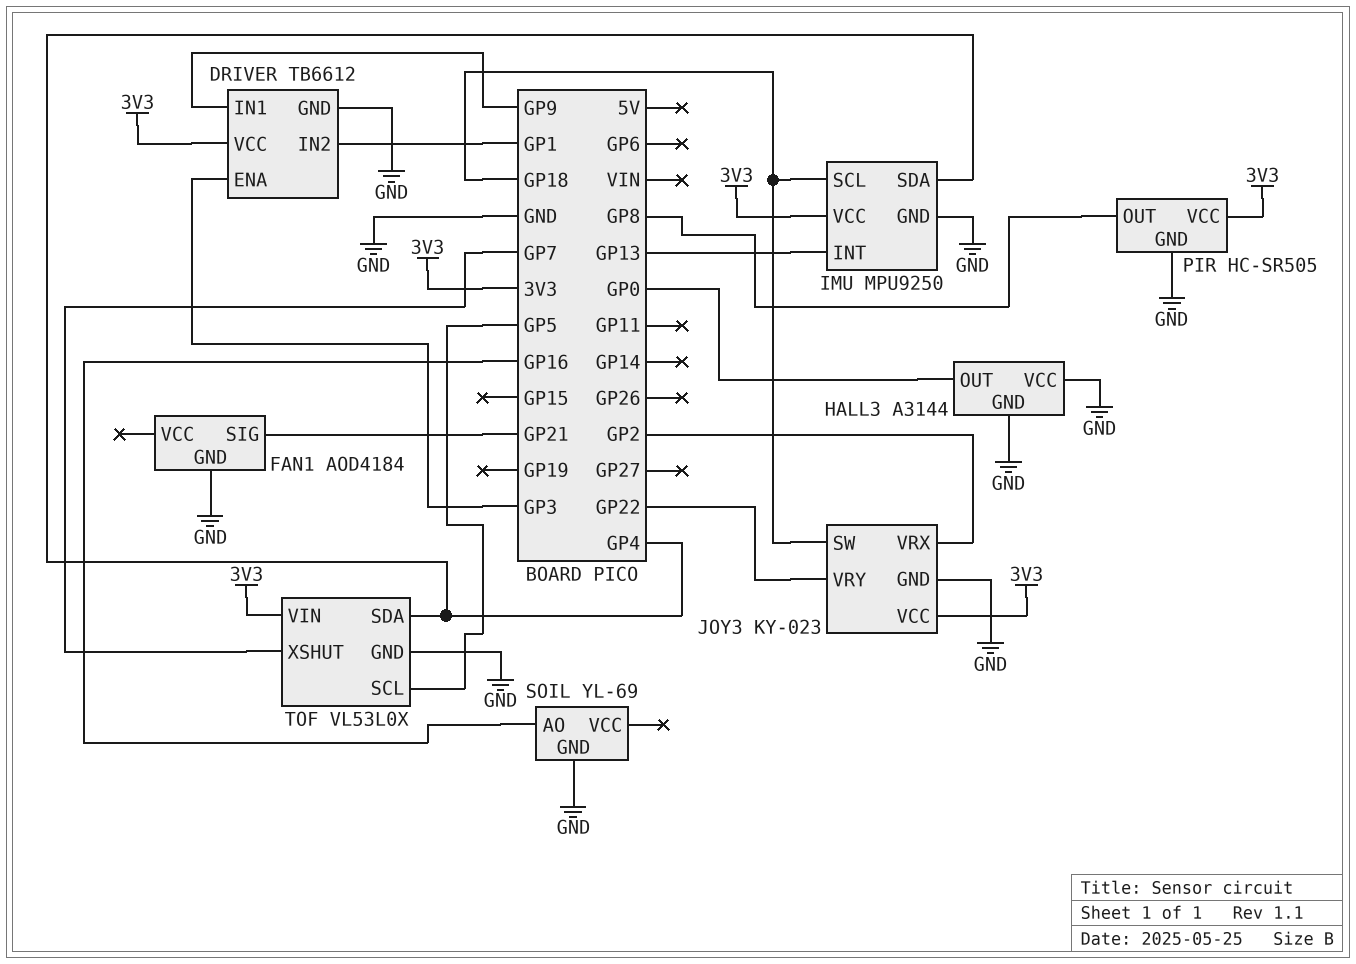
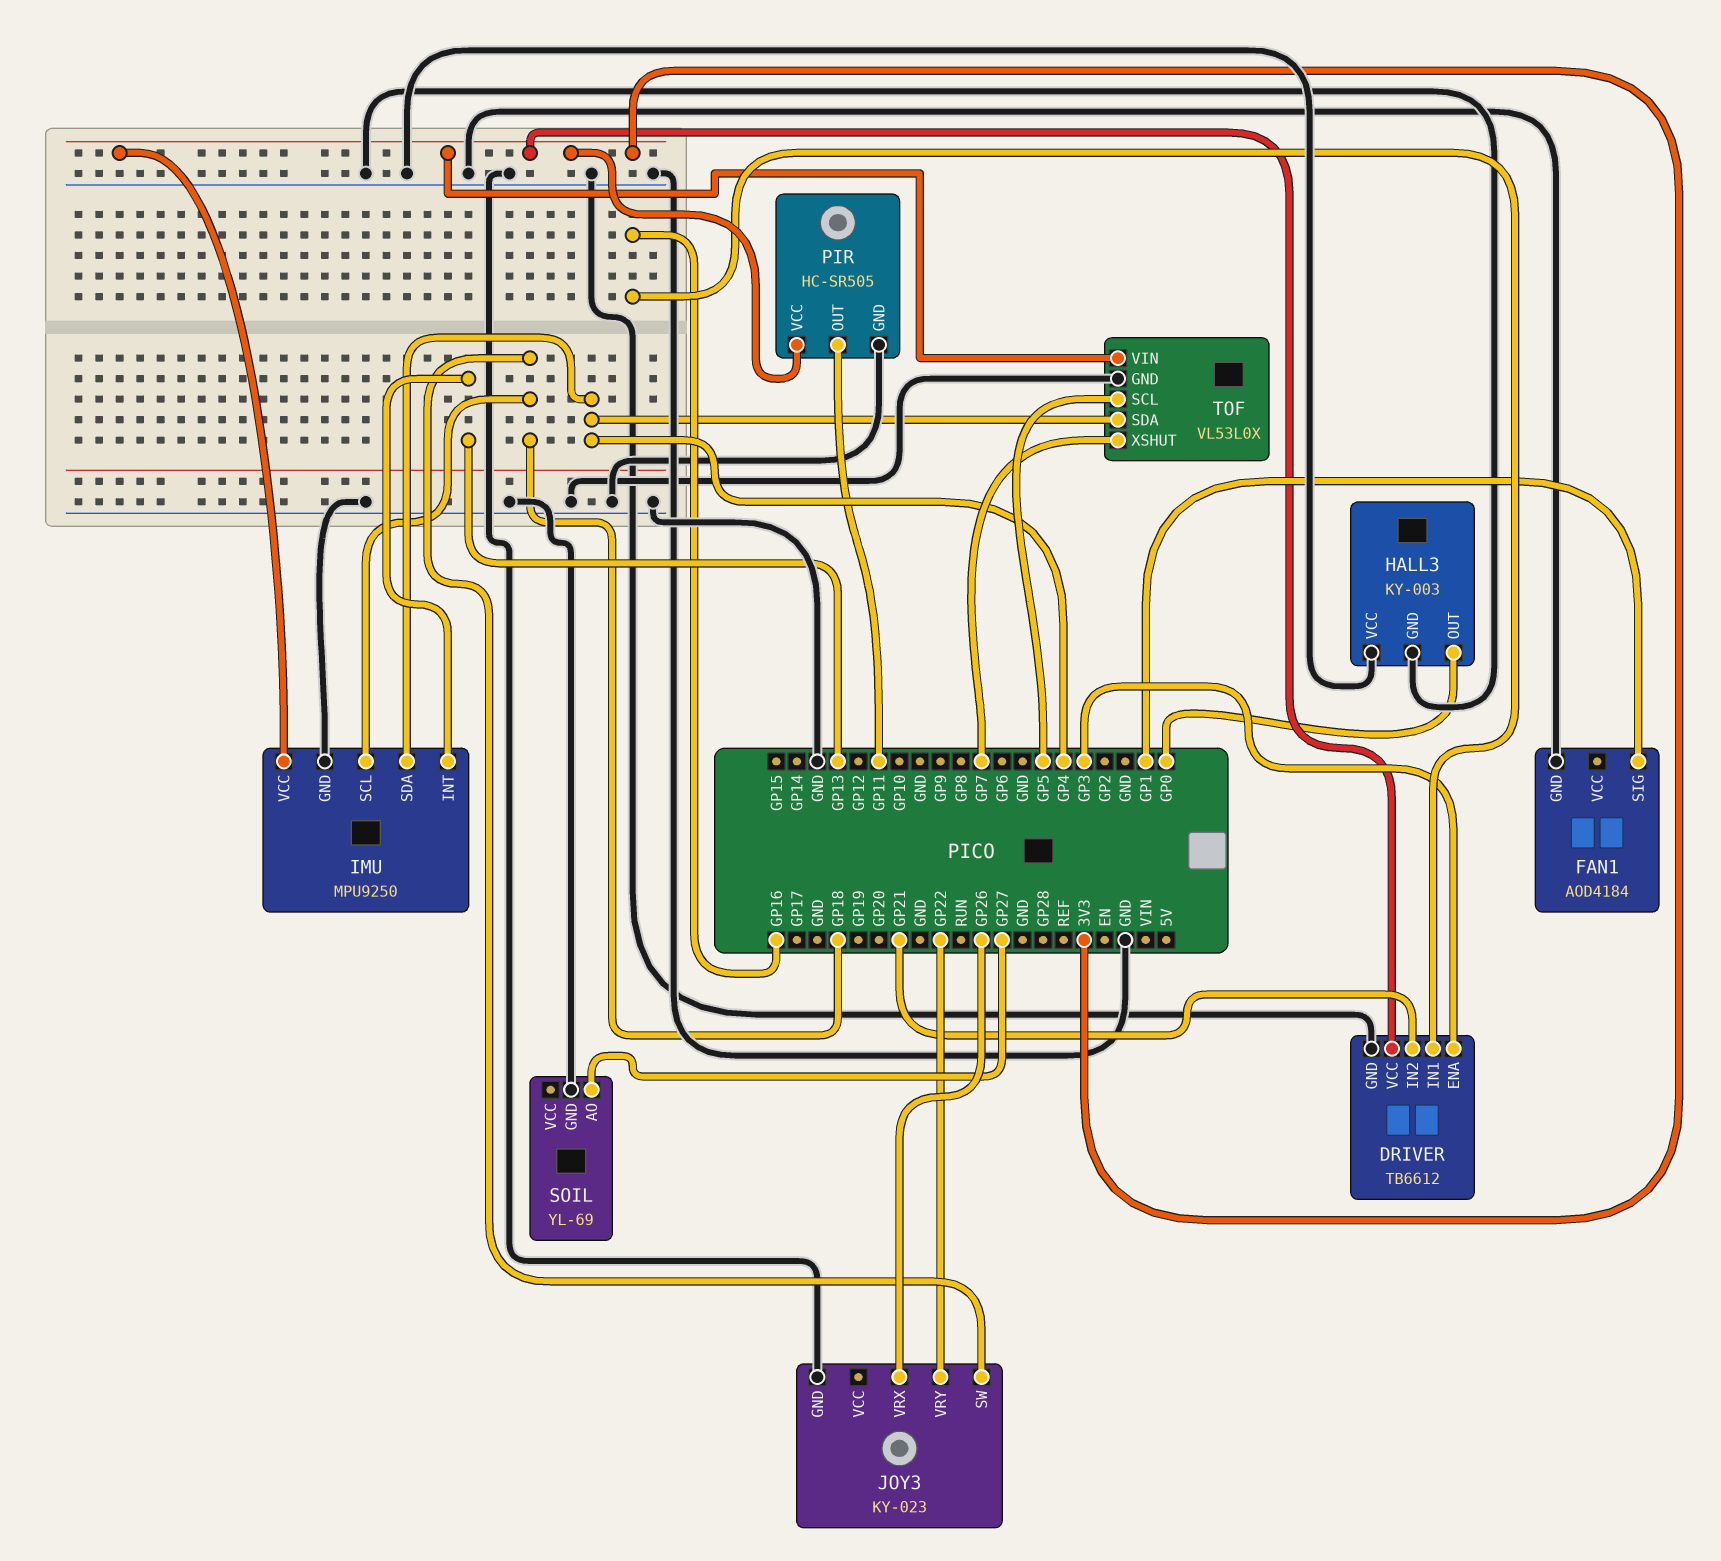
DRIVER pin IN1: GP9 -> GP16
DRIVER pin IN2: GP1 -> GP21
FAN1 pin SIG: GP21 -> GP1
HALL3: A3144 -> KY-003
JOY3 pin VCC: 3V3 -> none
JOY3 pin VRX: GP2 -> GP26
PIR pin OUT: GP8 -> GP11
SOIL pin AO: GP16 -> GP27

